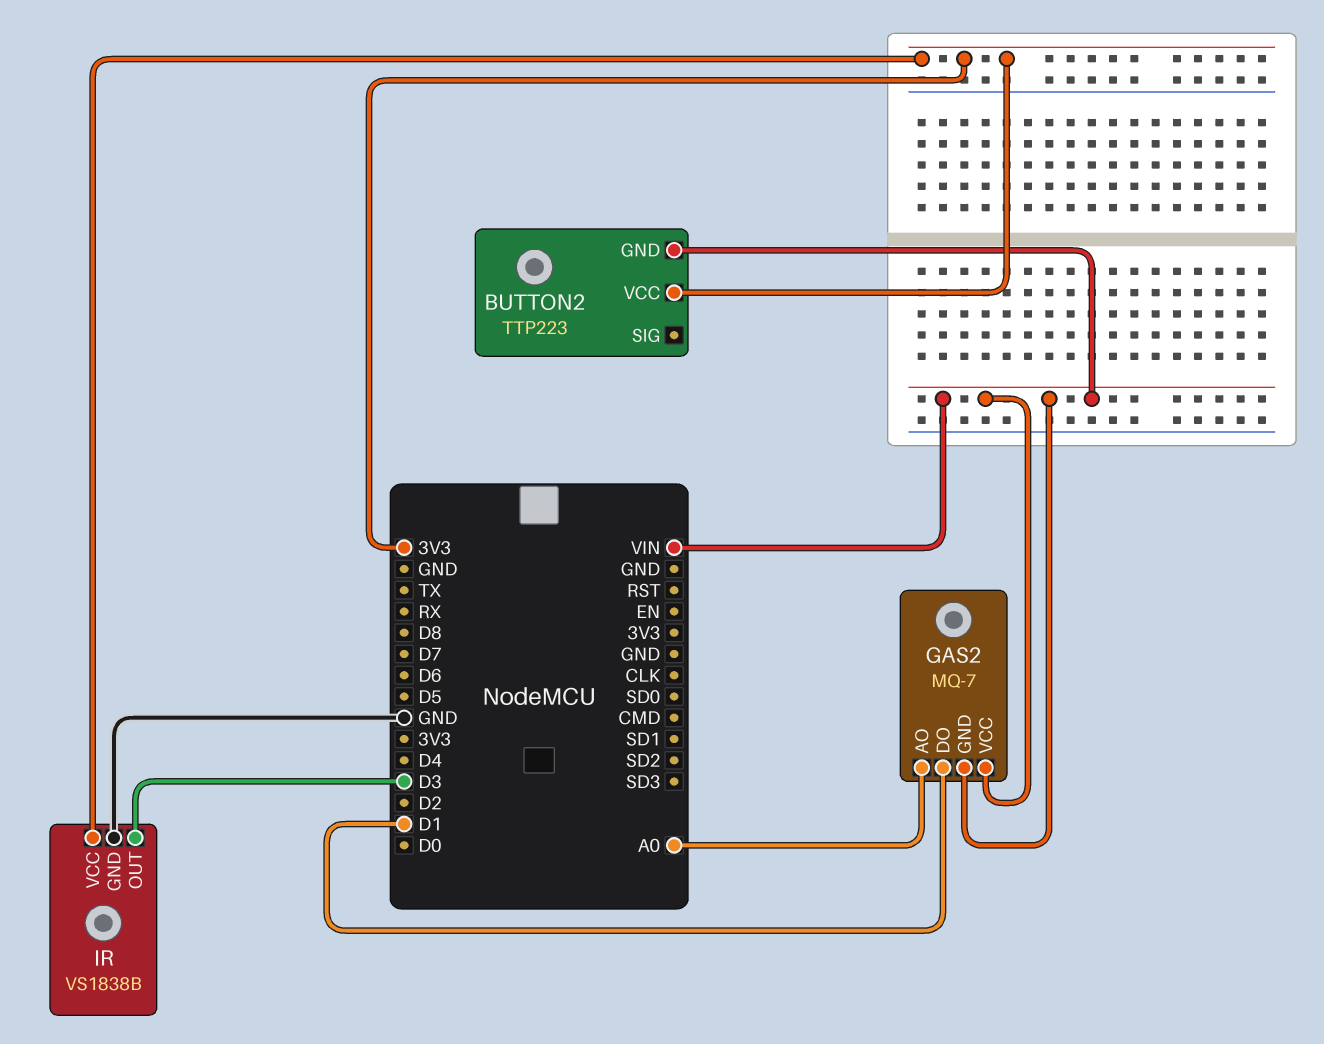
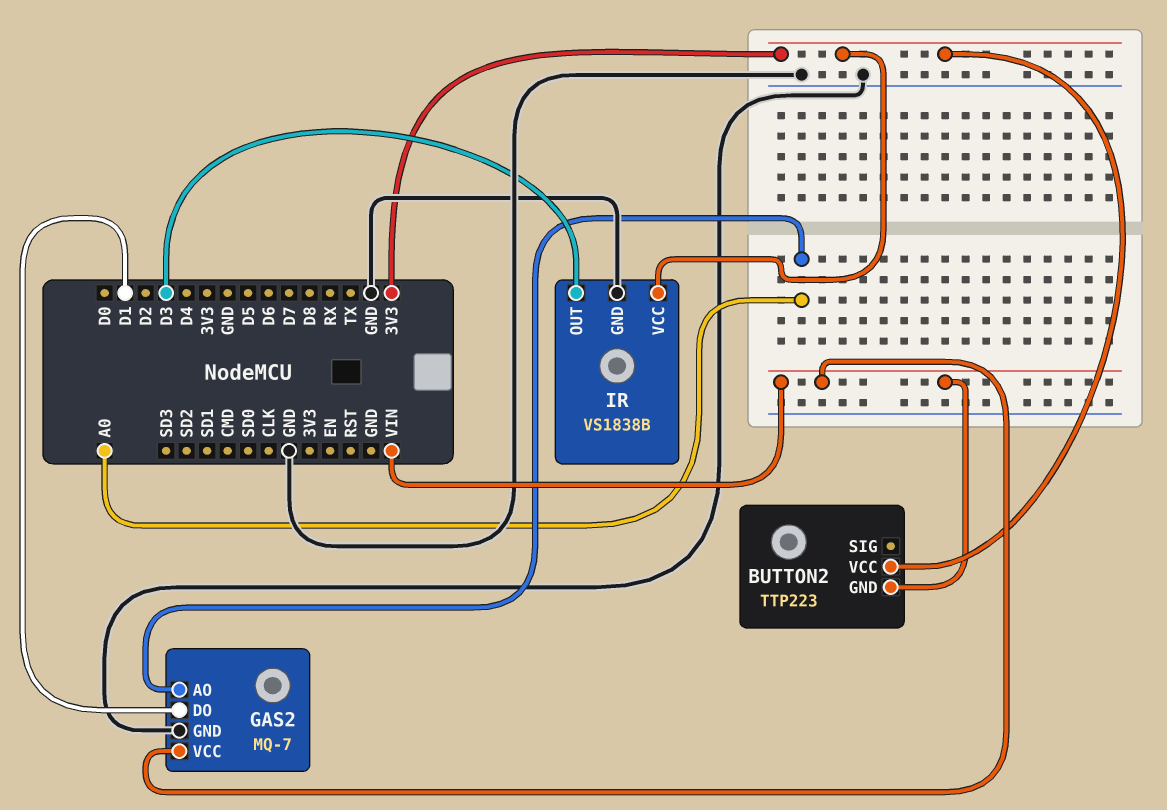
GAS2 pin GND: VIN -> GND

